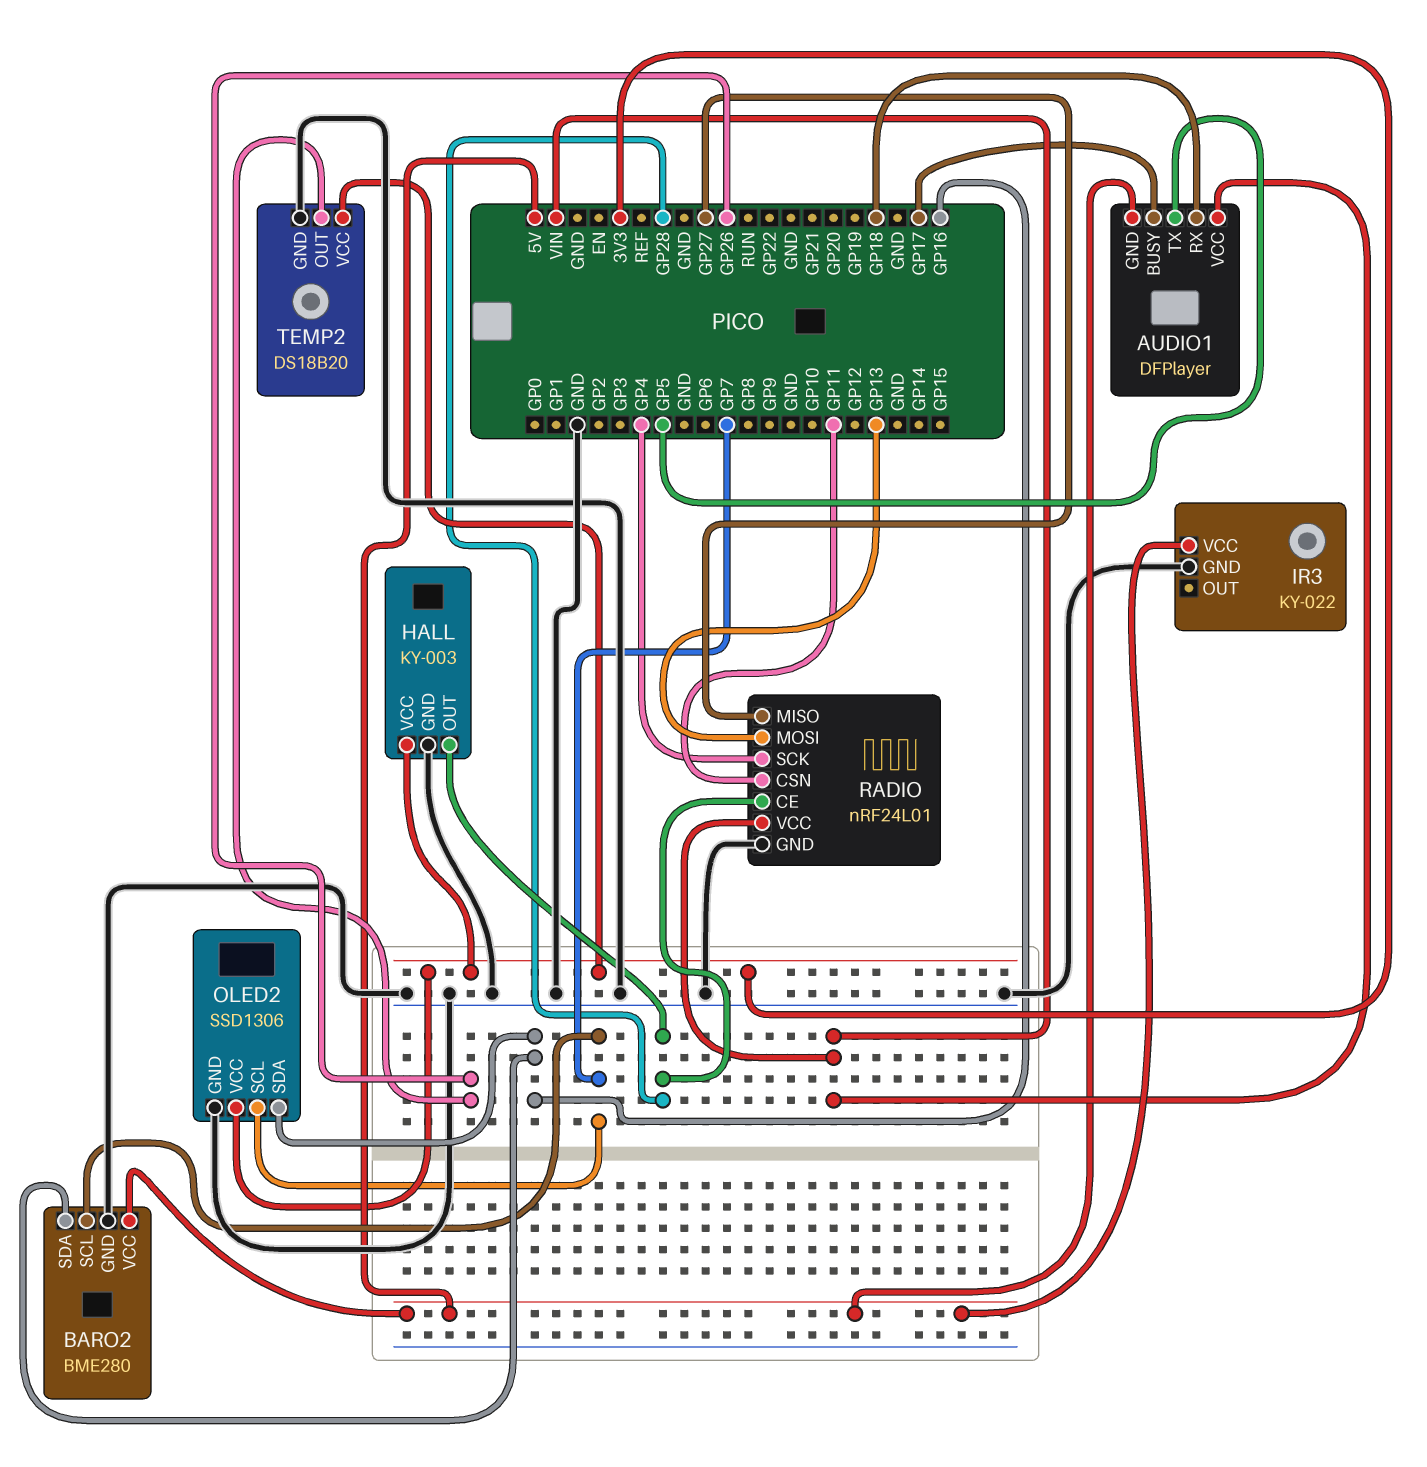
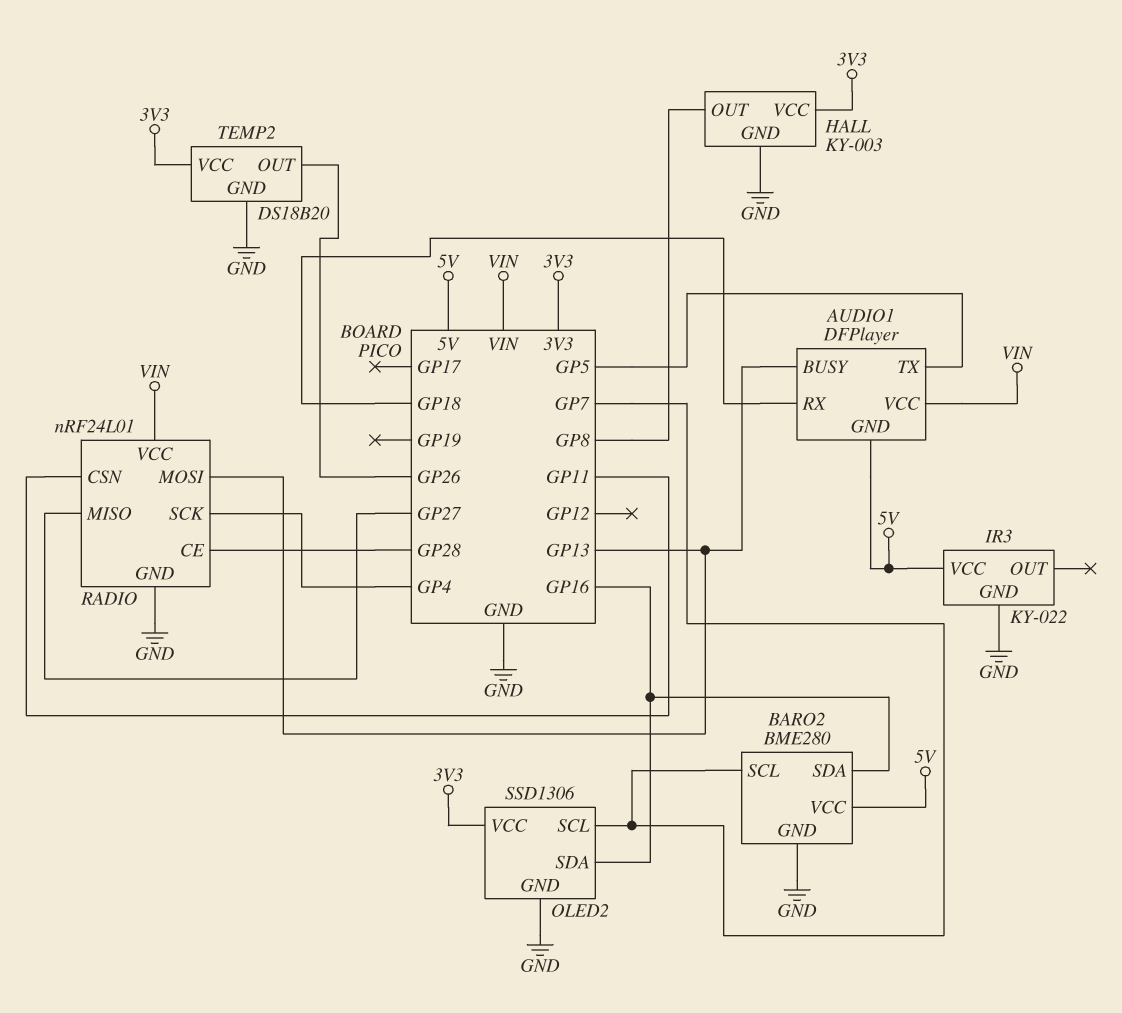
AUDIO1 pin BUSY: GP17 -> GP13
HALL pin OUT: GP28 -> GP8

